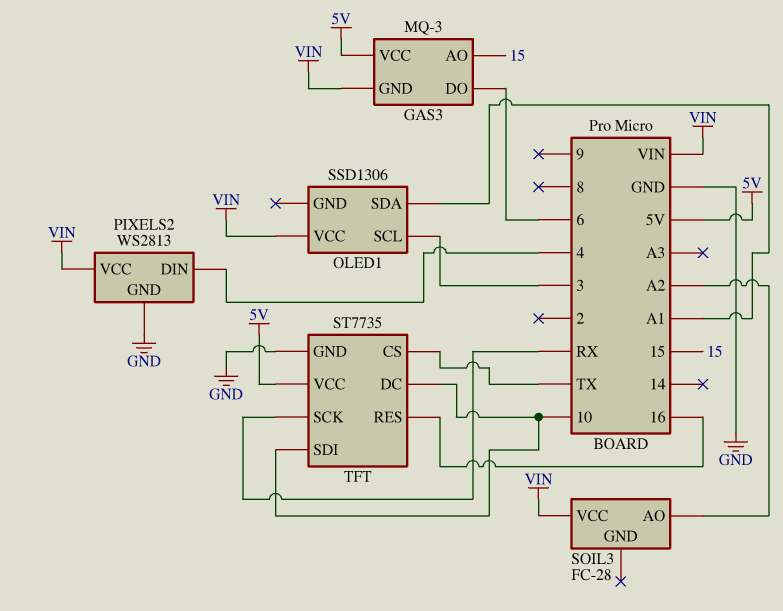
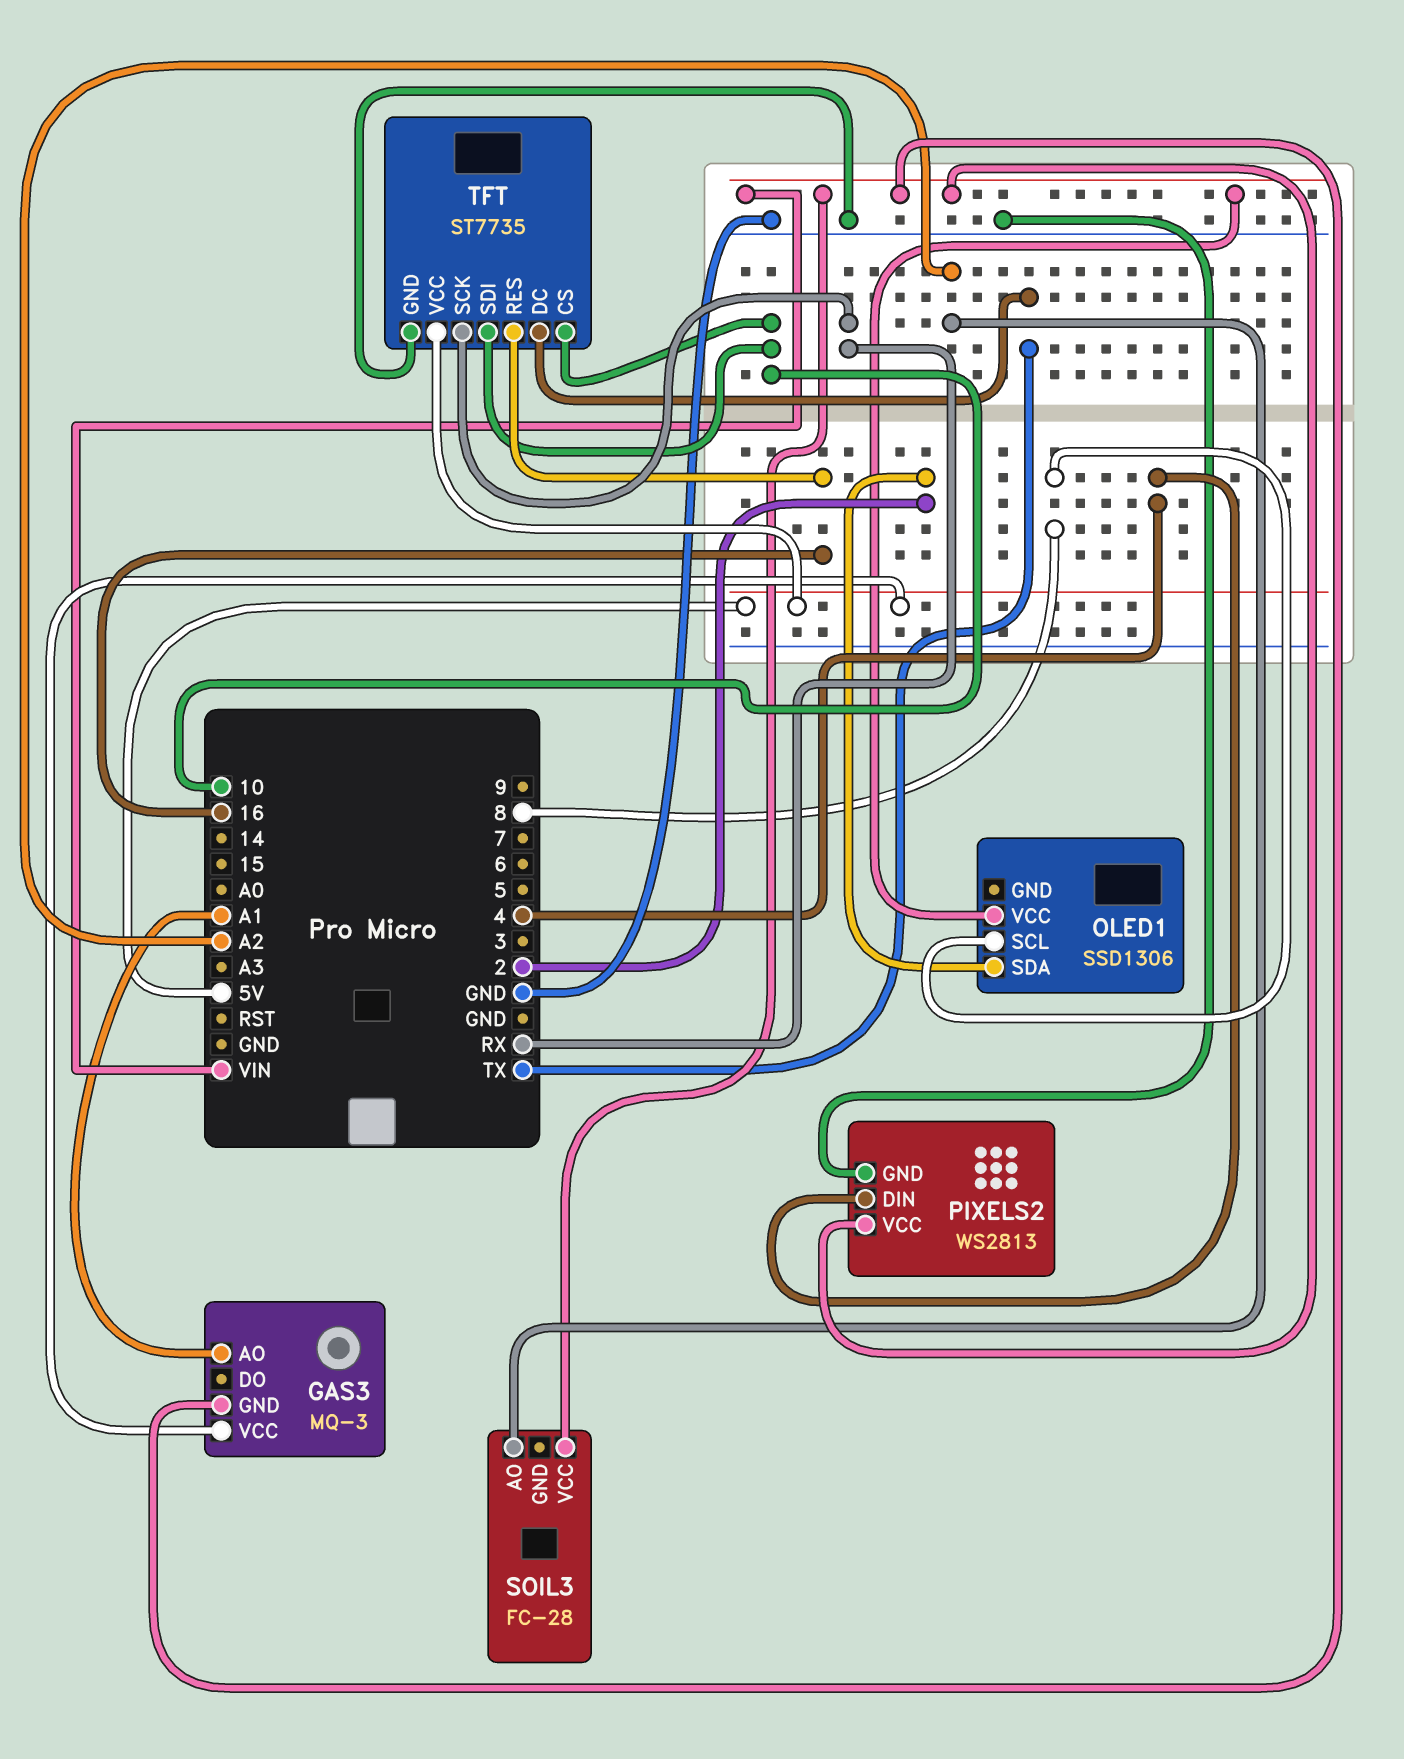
GAS3 pin AO: 15 -> A1
GAS3 pin DO: 6 -> none
OLED1 pin SCL: 3 -> 8
OLED1 pin SDA: A1 -> 2
TFT pin CS: TX -> 10
TFT pin DC: 10 -> TX

